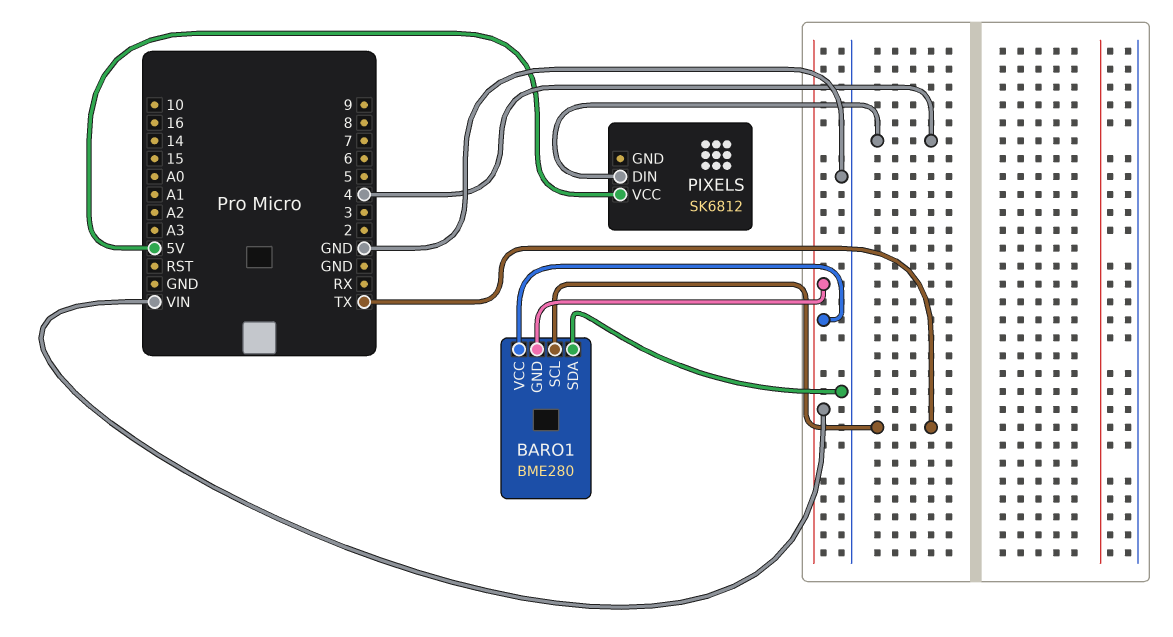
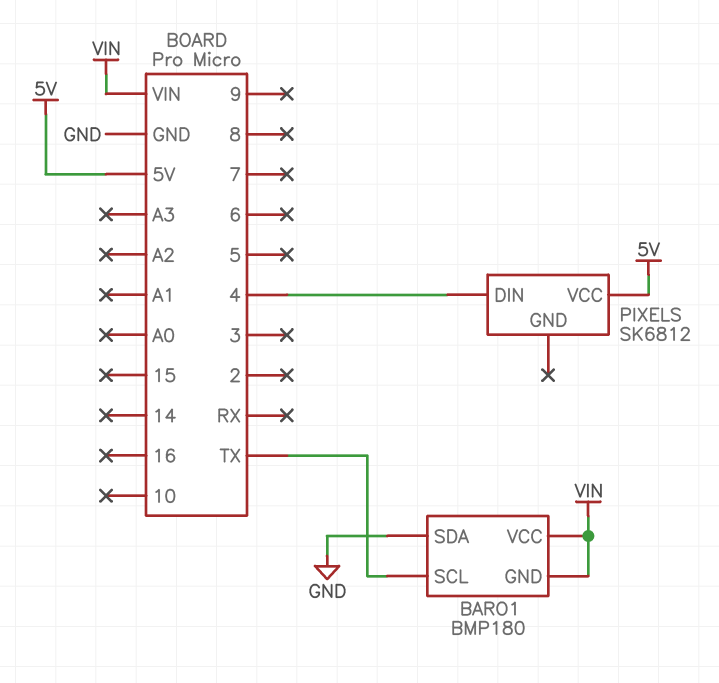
BARO1: BME280 -> BMP180

